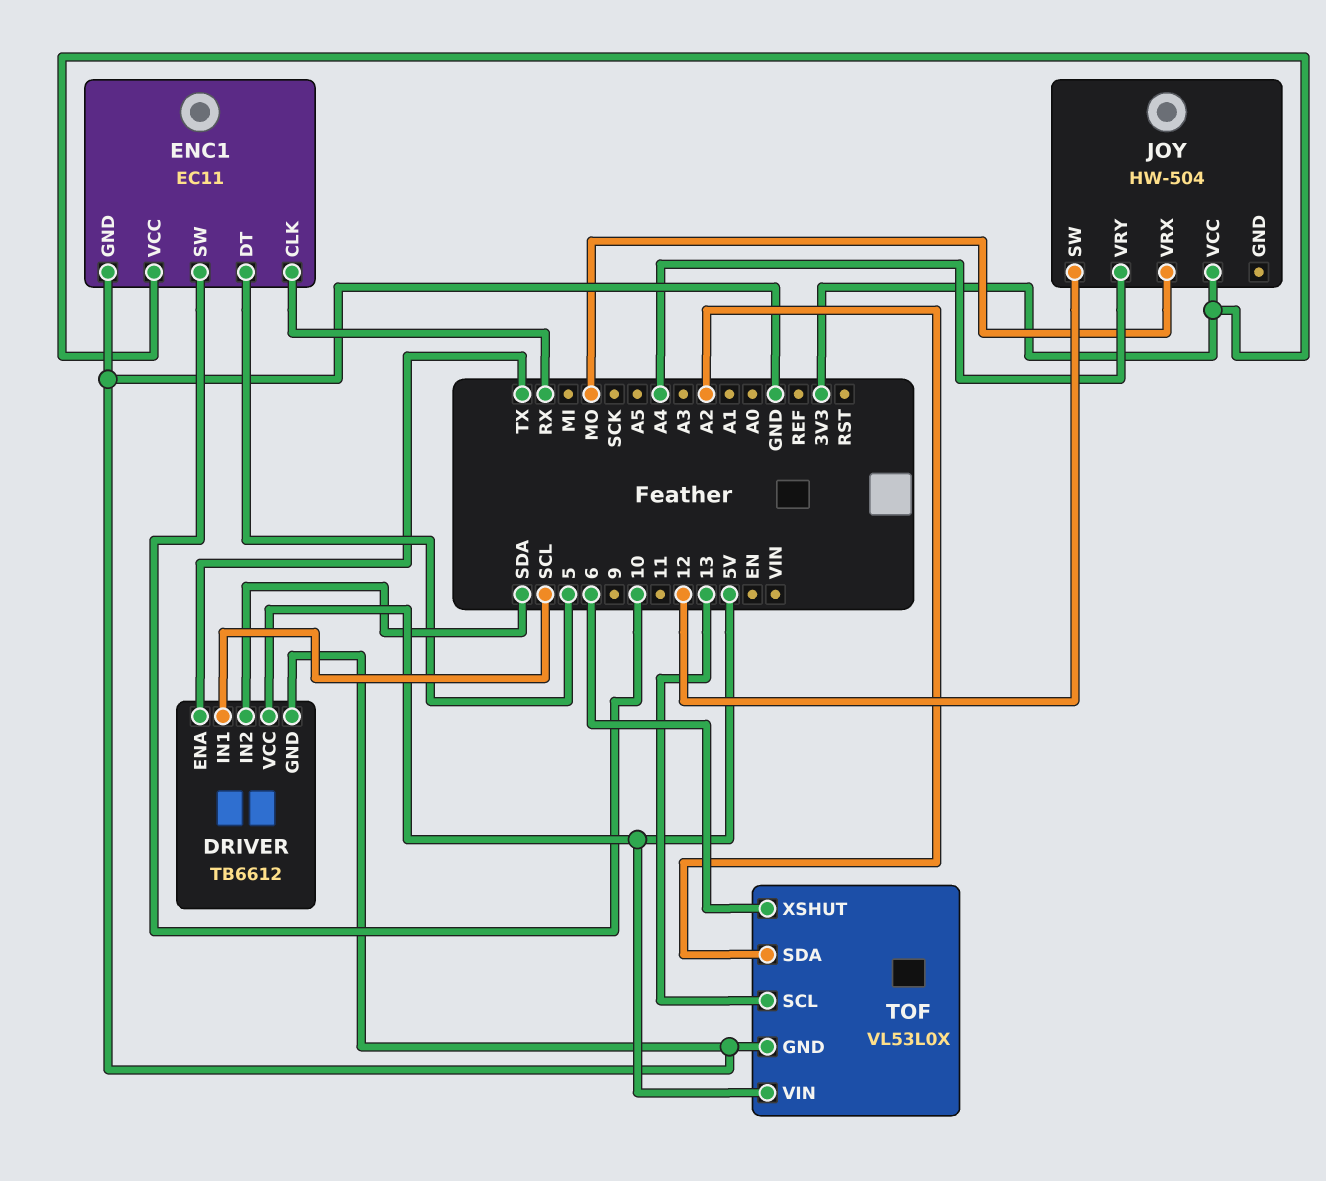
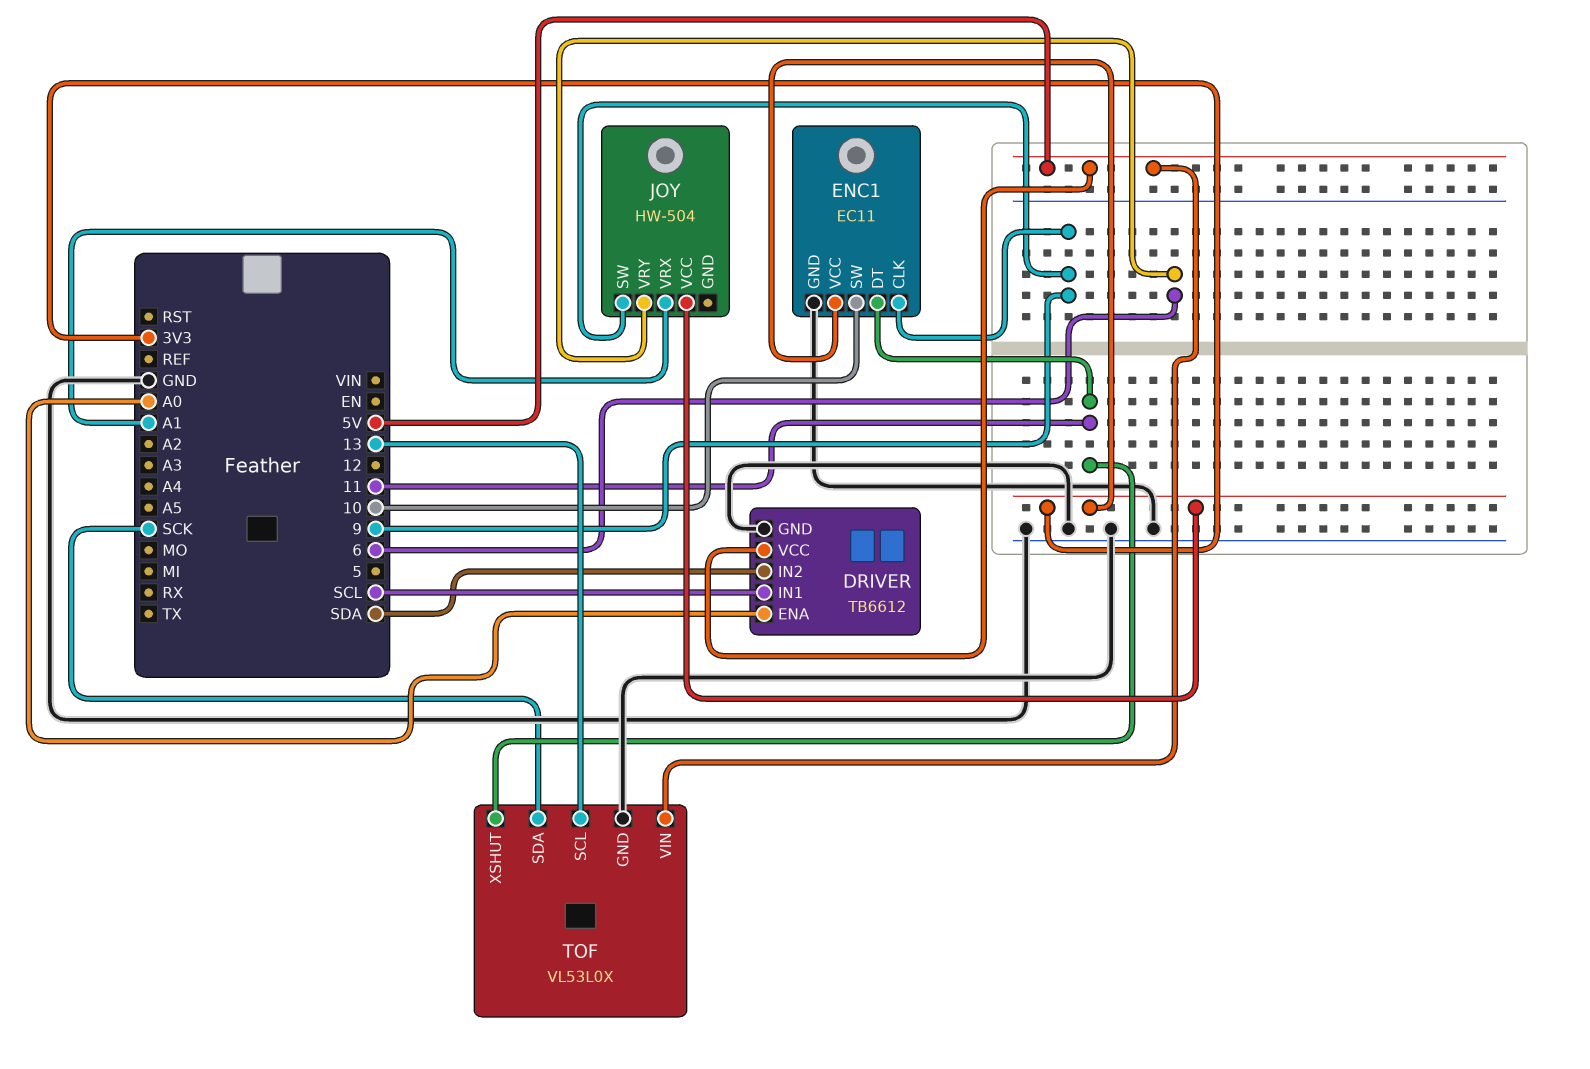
DRIVER pin ENA: TX -> A0
ENC1 pin CLK: RX -> 9
ENC1 pin DT: 5 -> 11
JOY pin SW: 12 -> 9
JOY pin VRX: MO -> A1
JOY pin VRY: A4 -> 6
TOF pin SDA: A2 -> SCK
TOF pin XSHUT: 6 -> 11

